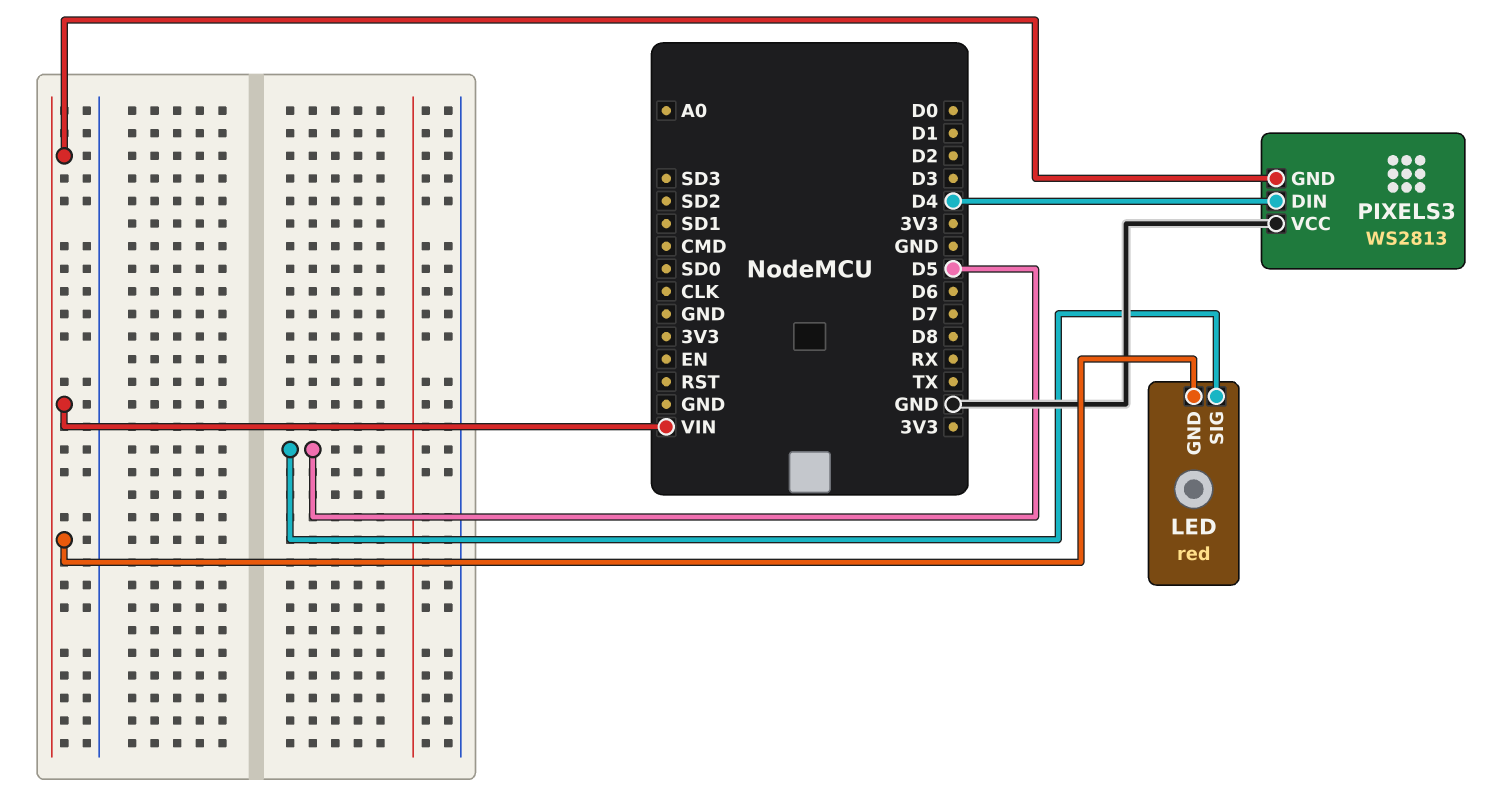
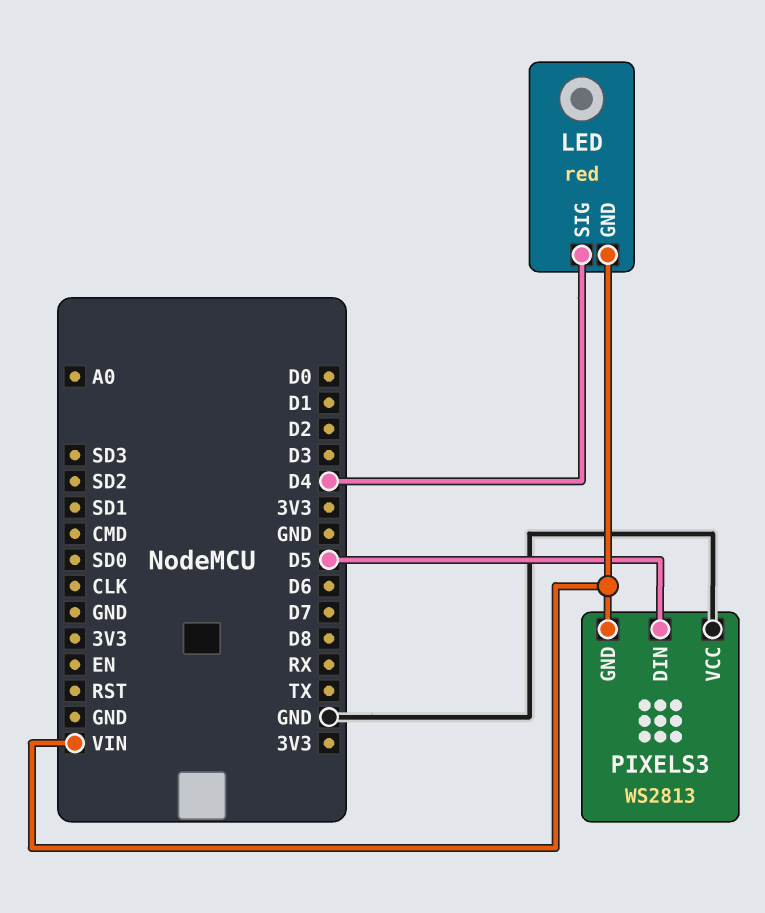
LED pin SIG: D5 -> D4
PIXELS3 pin DIN: D4 -> D5

